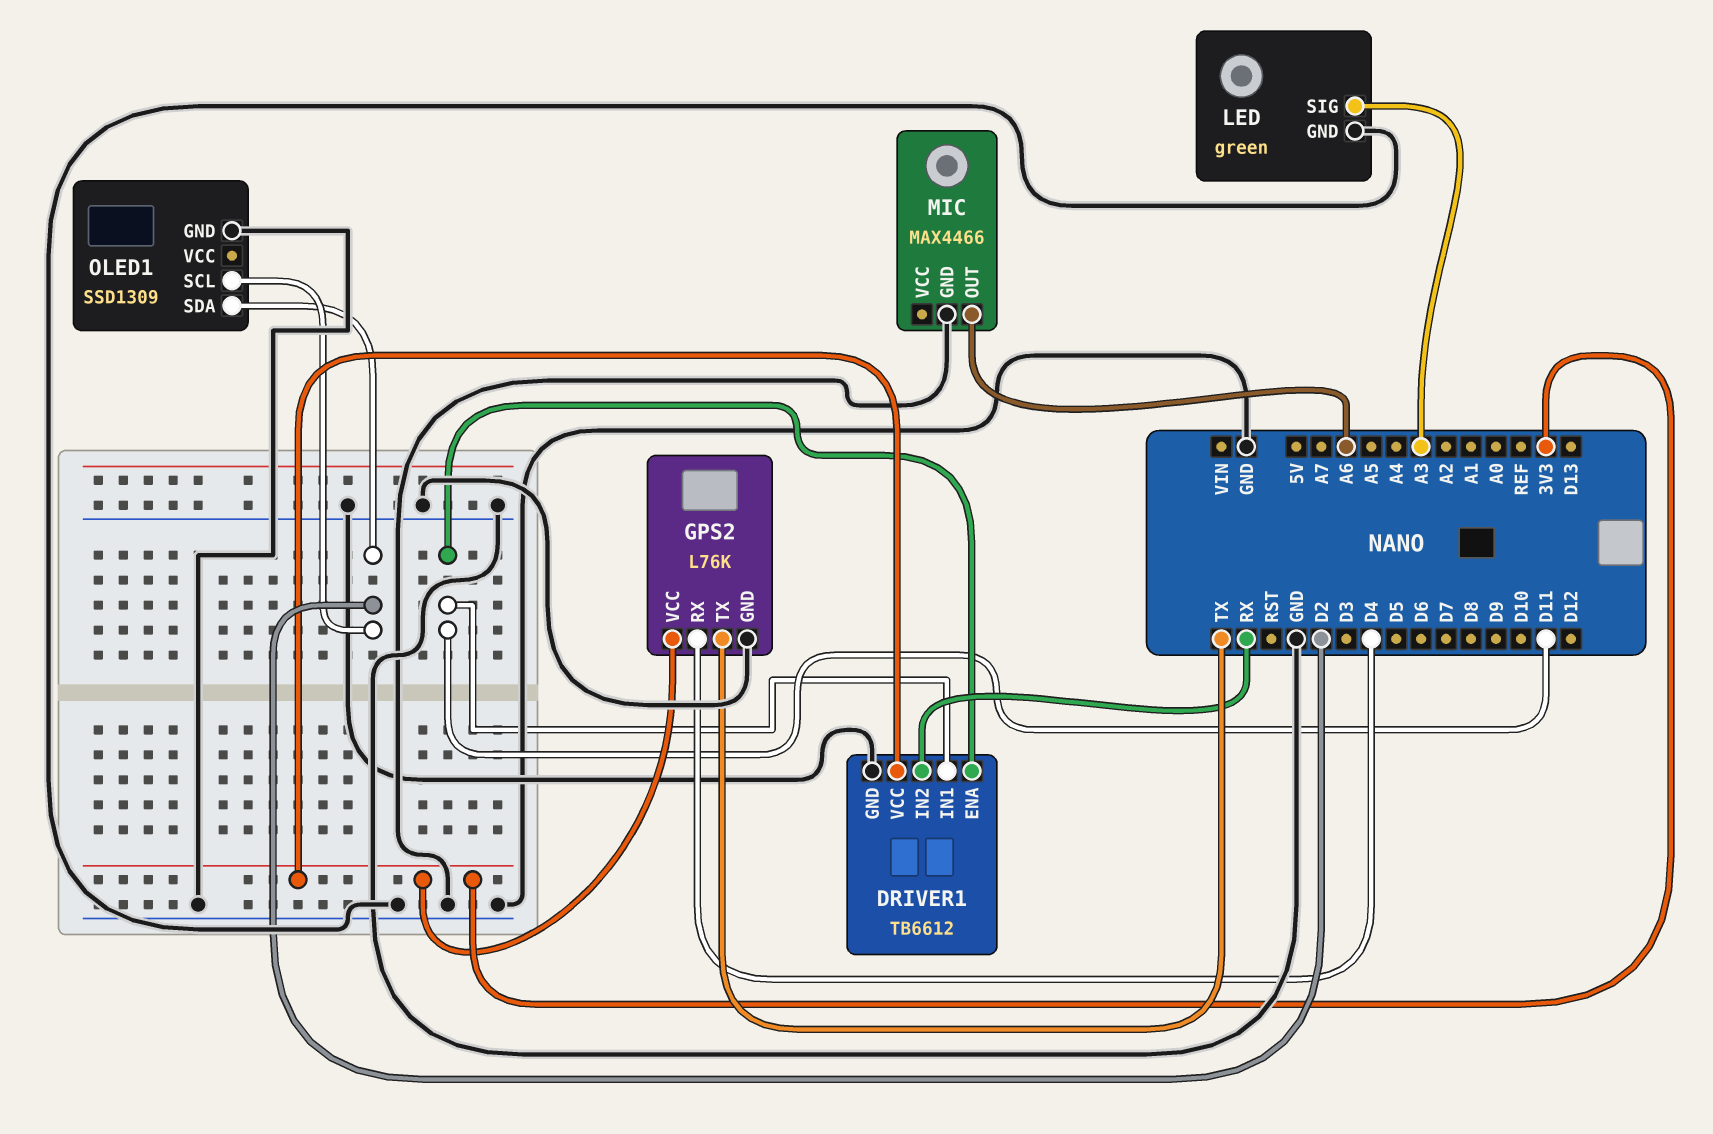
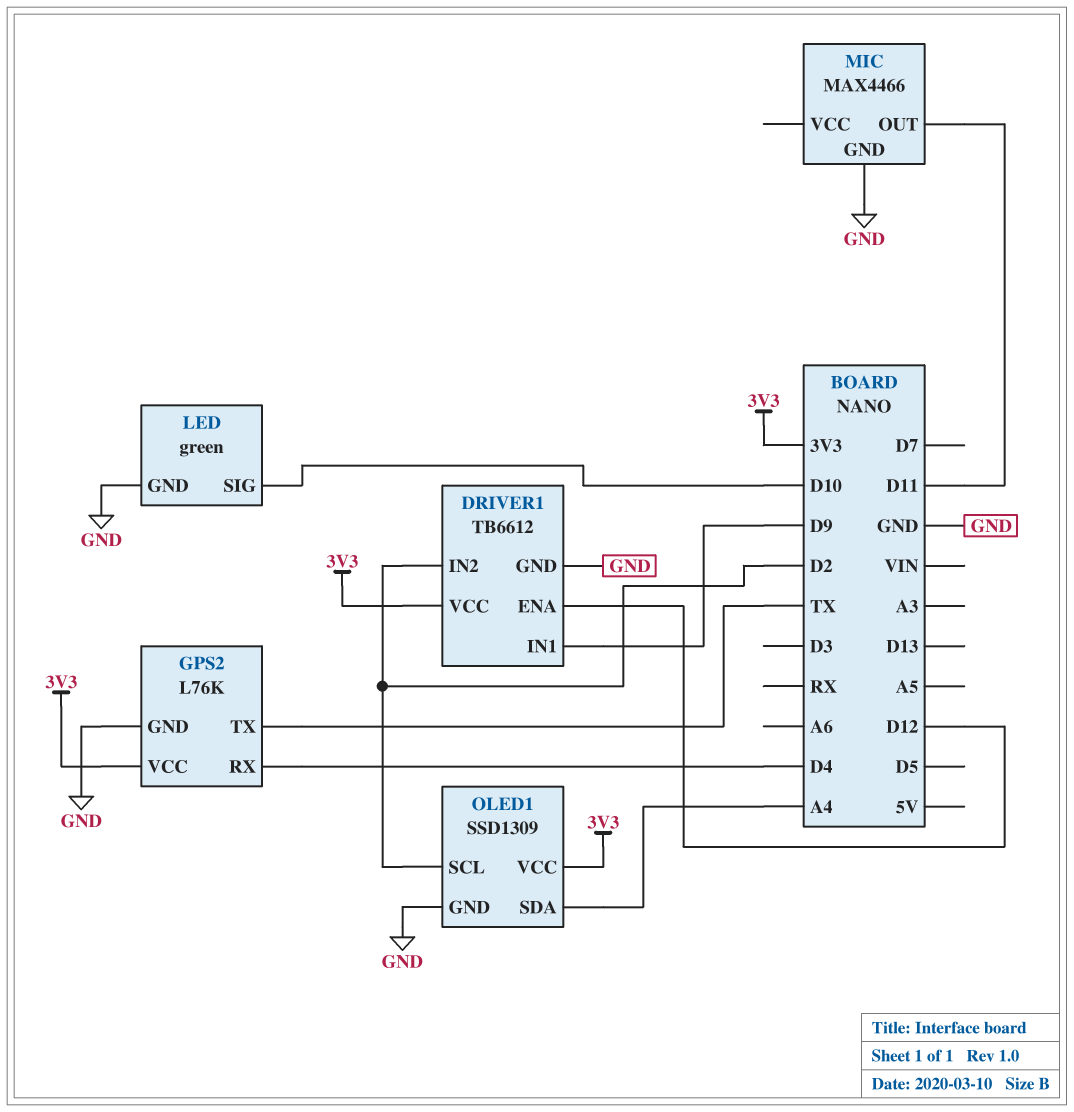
DRIVER1 pin ENA: D11 -> D12
DRIVER1 pin IN1: D11 -> D9
DRIVER1 pin IN2: RX -> D2
LED pin SIG: A3 -> D10
MIC pin OUT: A6 -> D11
OLED1 pin SDA: D2 -> A4
OLED1 pin VCC: none -> 3V3

